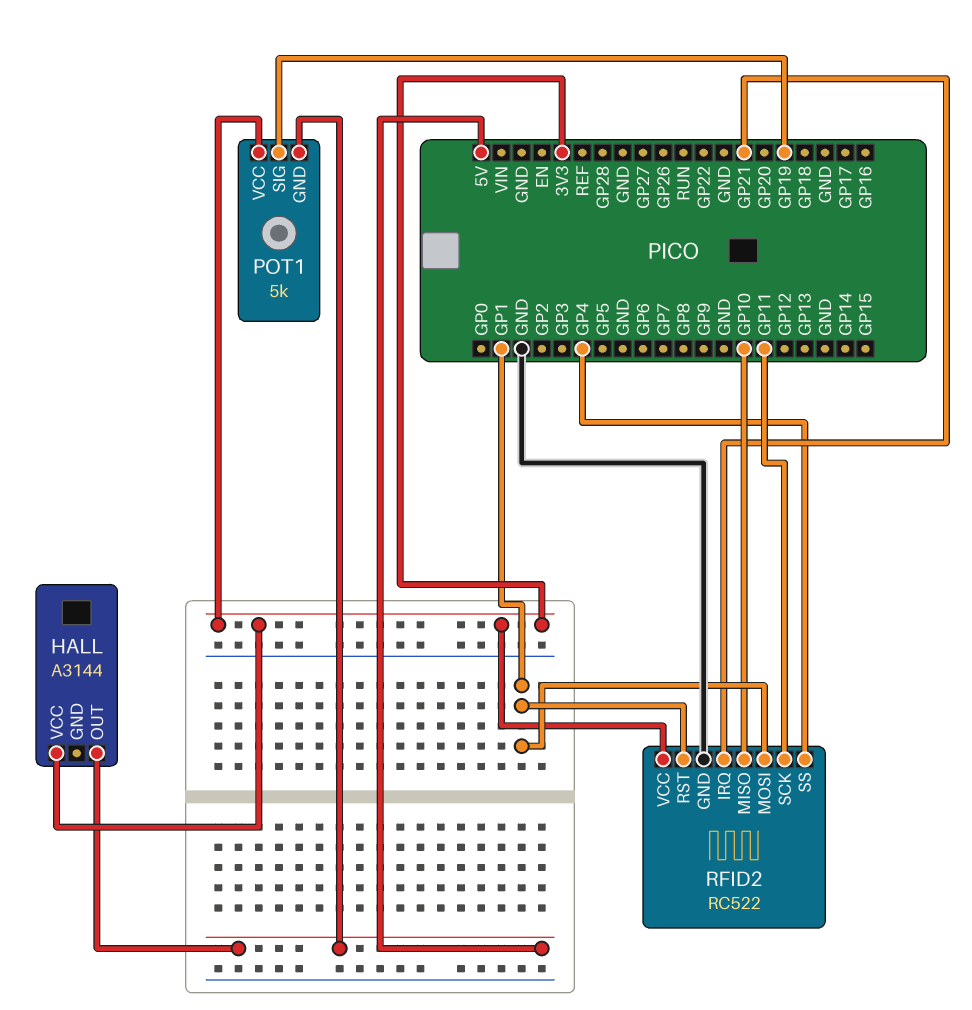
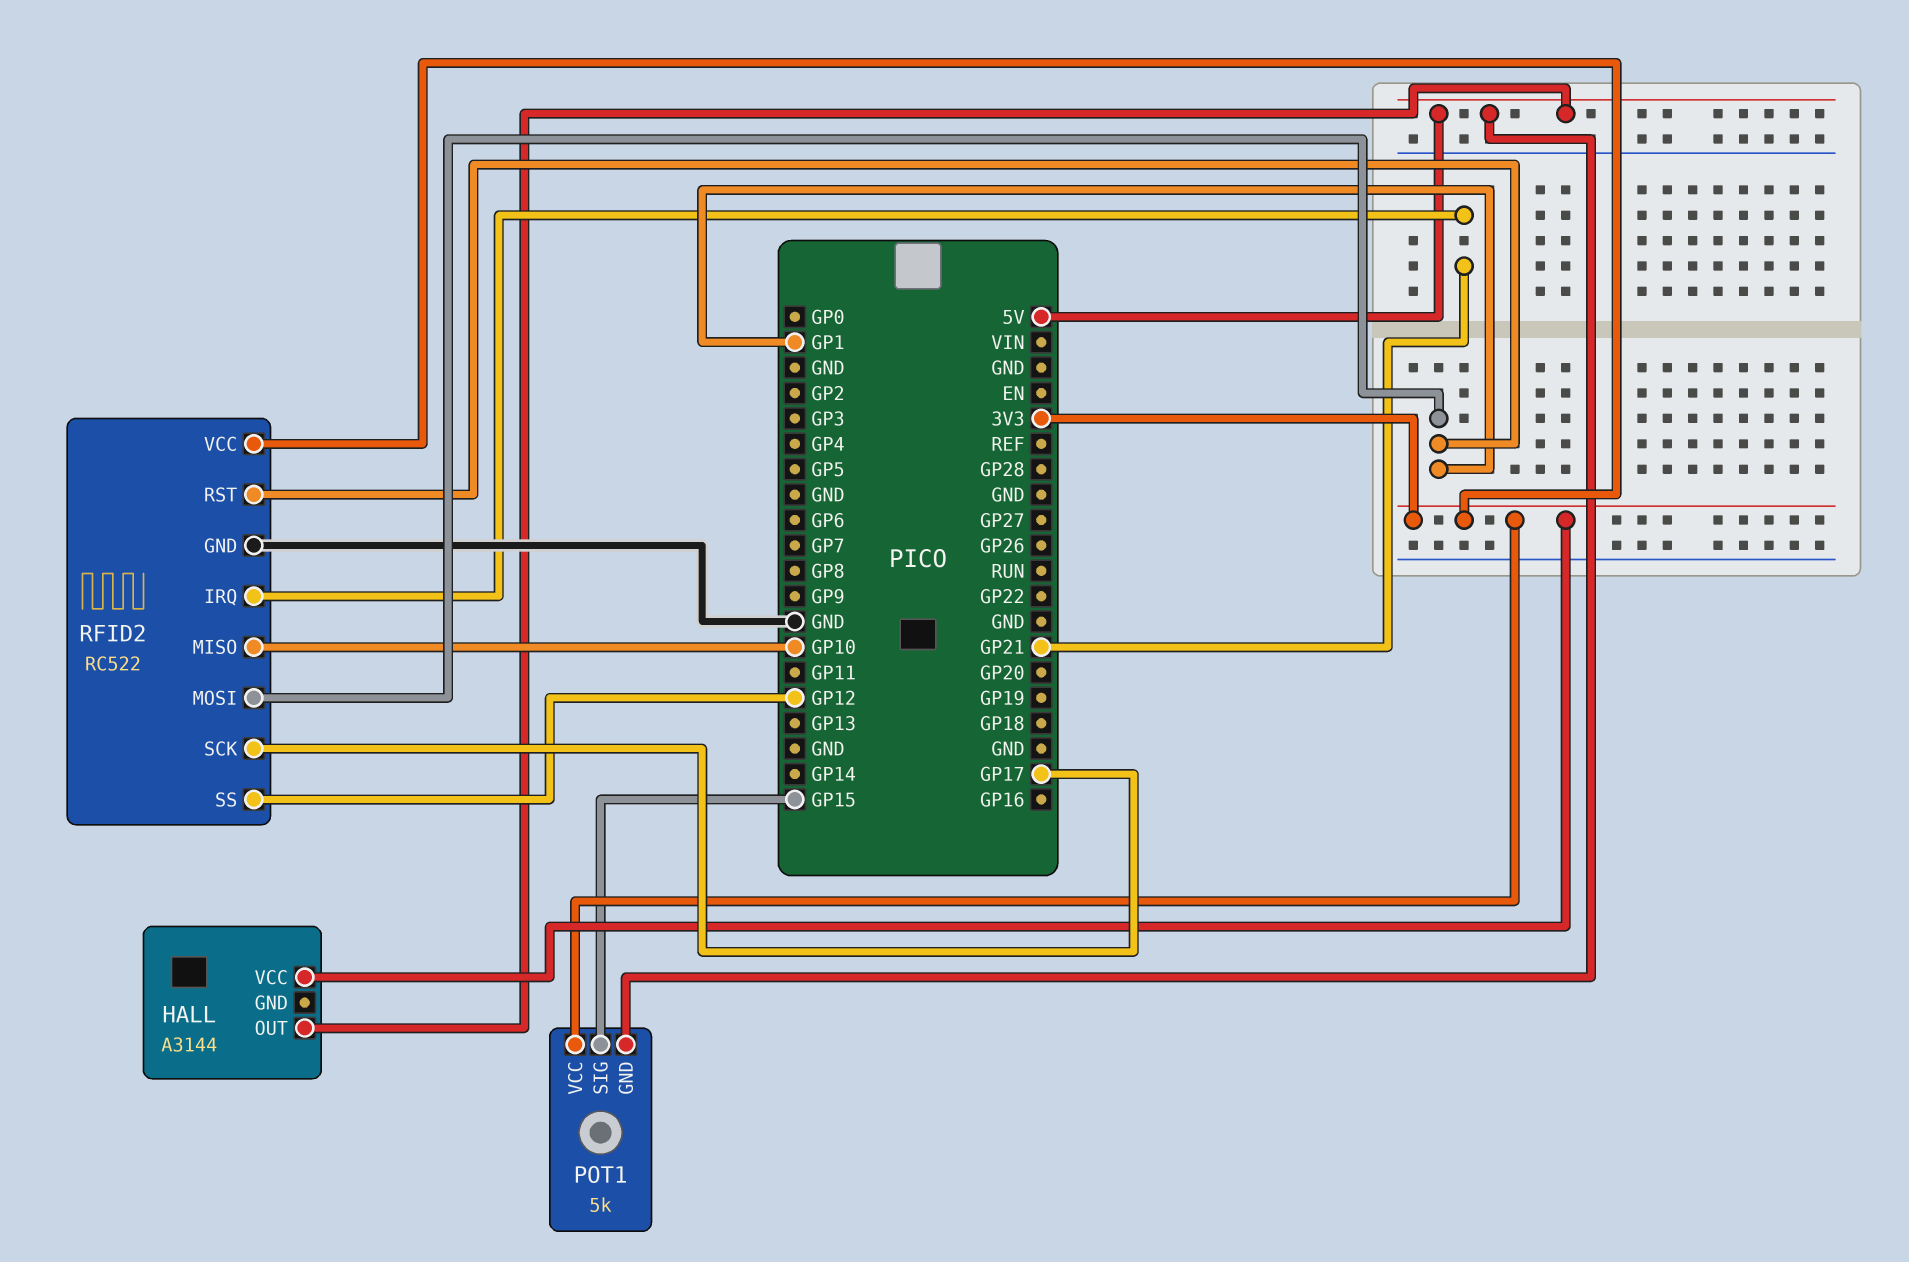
POT1 pin SIG: GP19 -> GP15
RFID2 pin SCK: GP11 -> GP17
RFID2 pin SS: GP4 -> GP12

